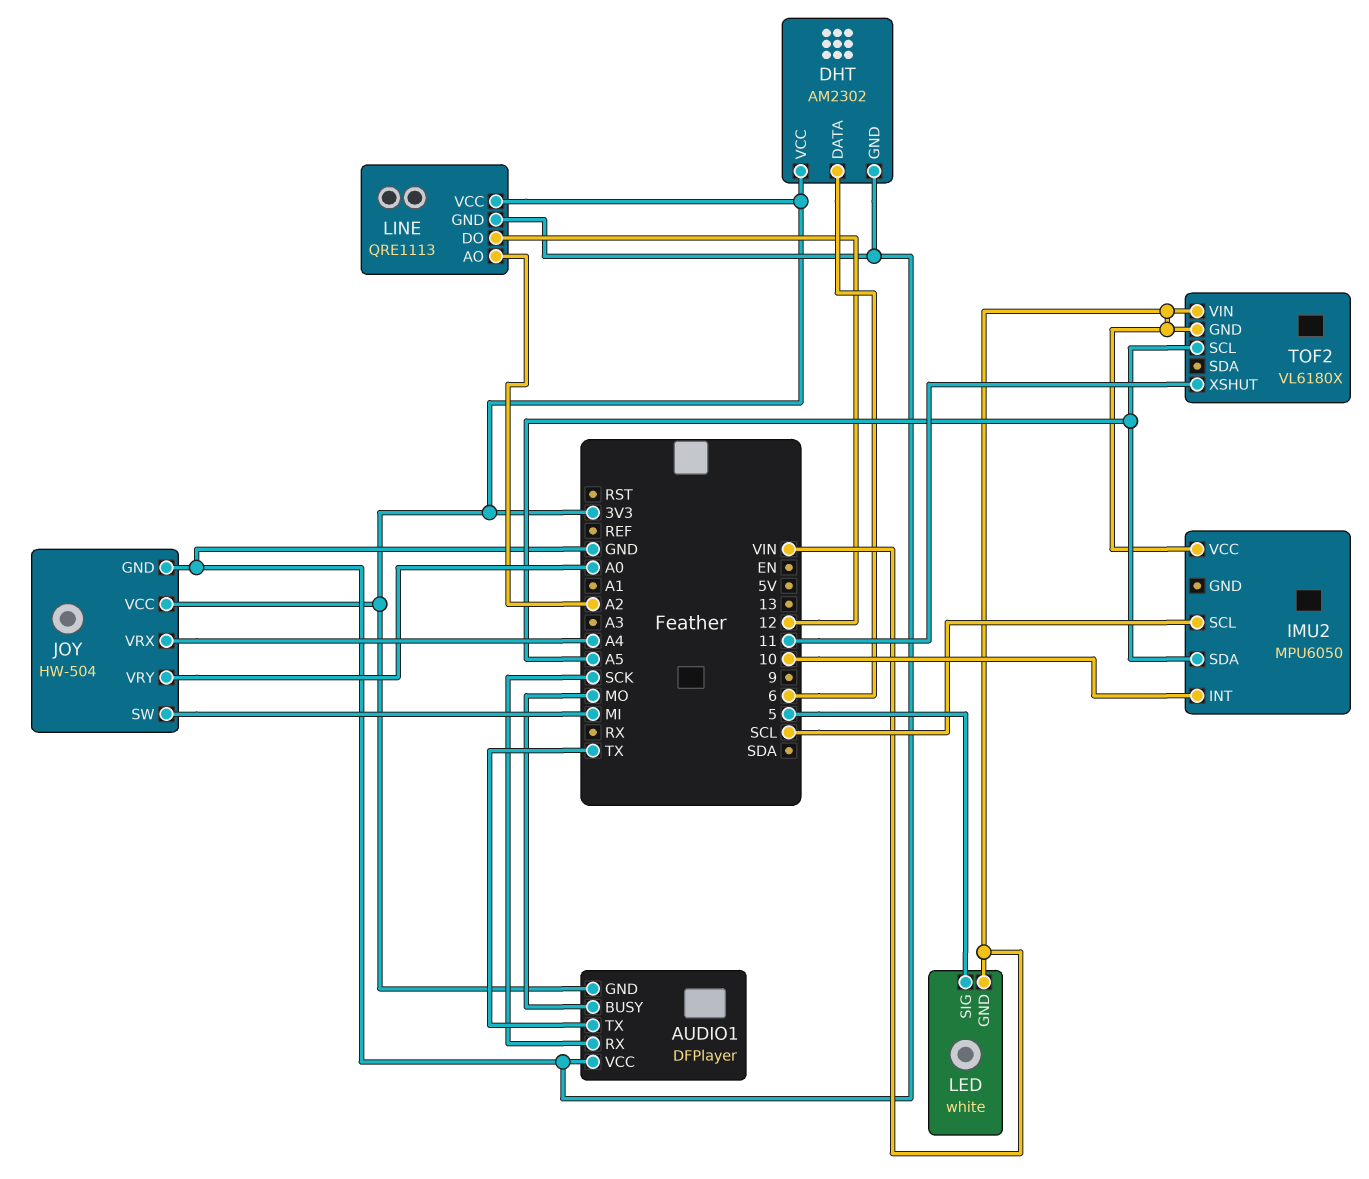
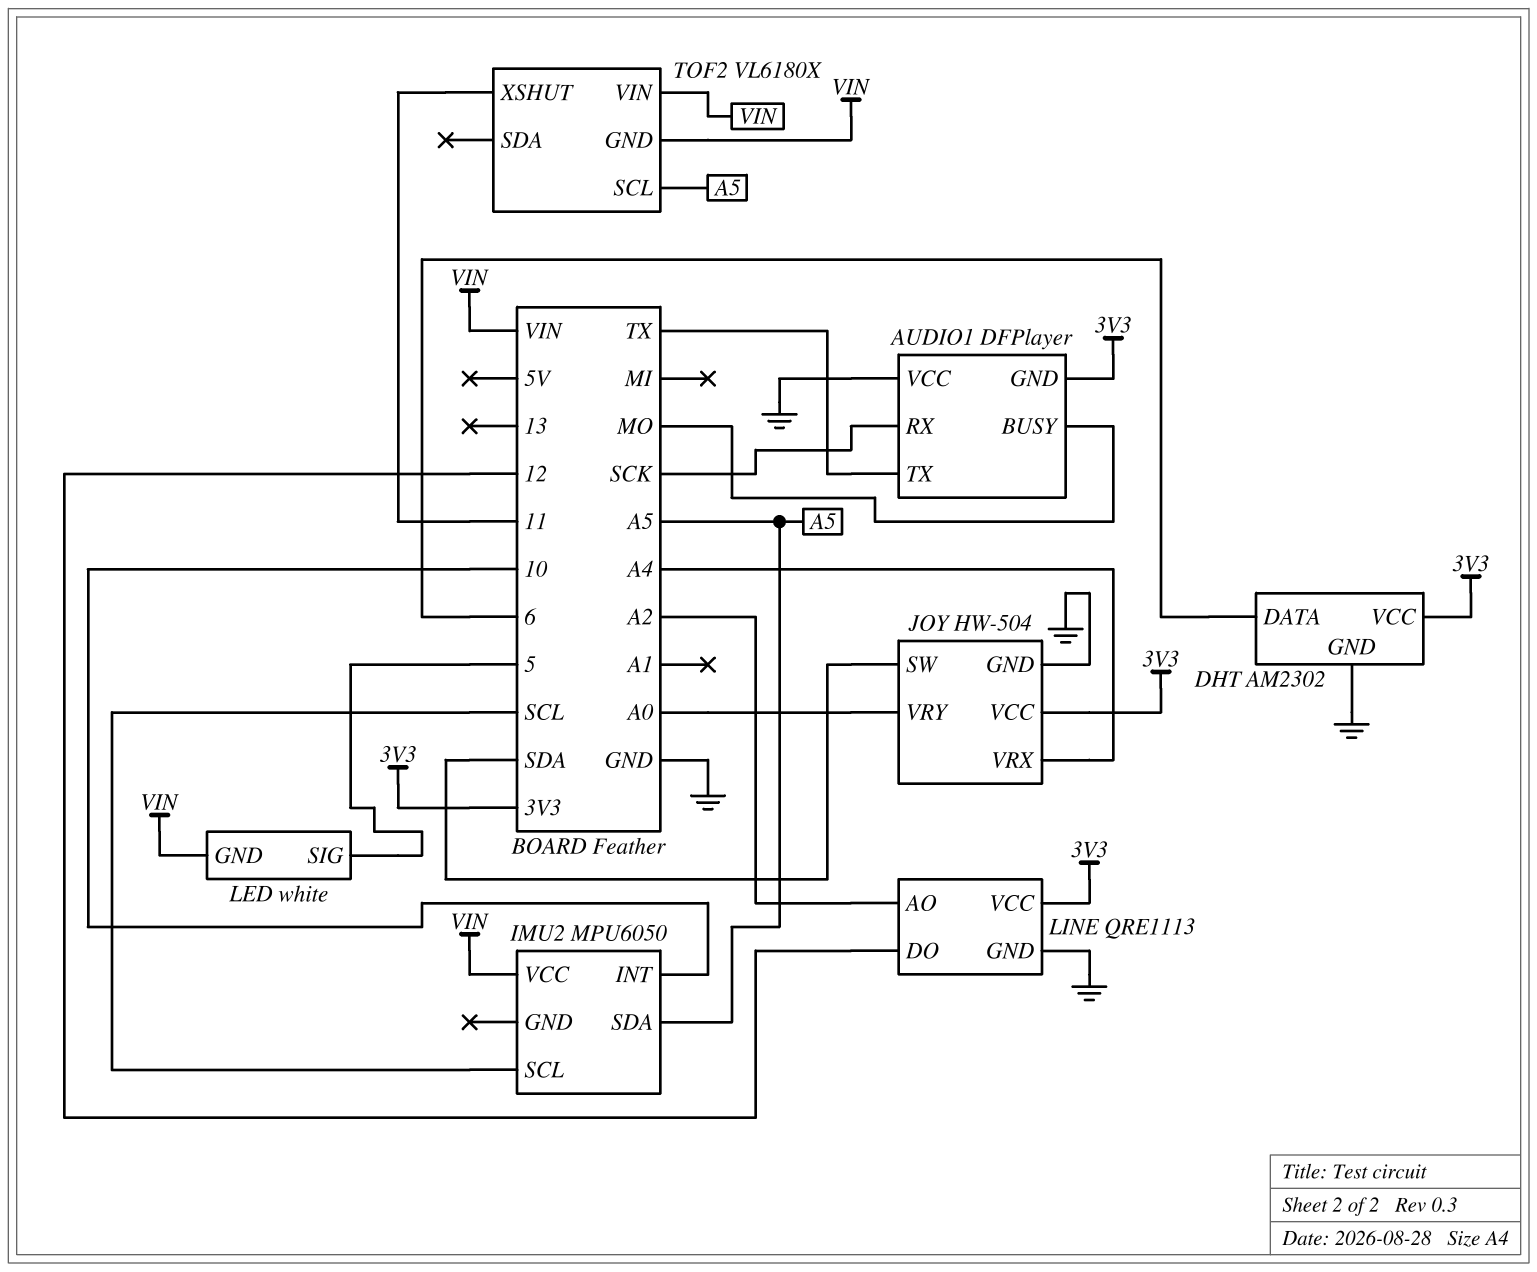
JOY pin SW: MI -> SDA

